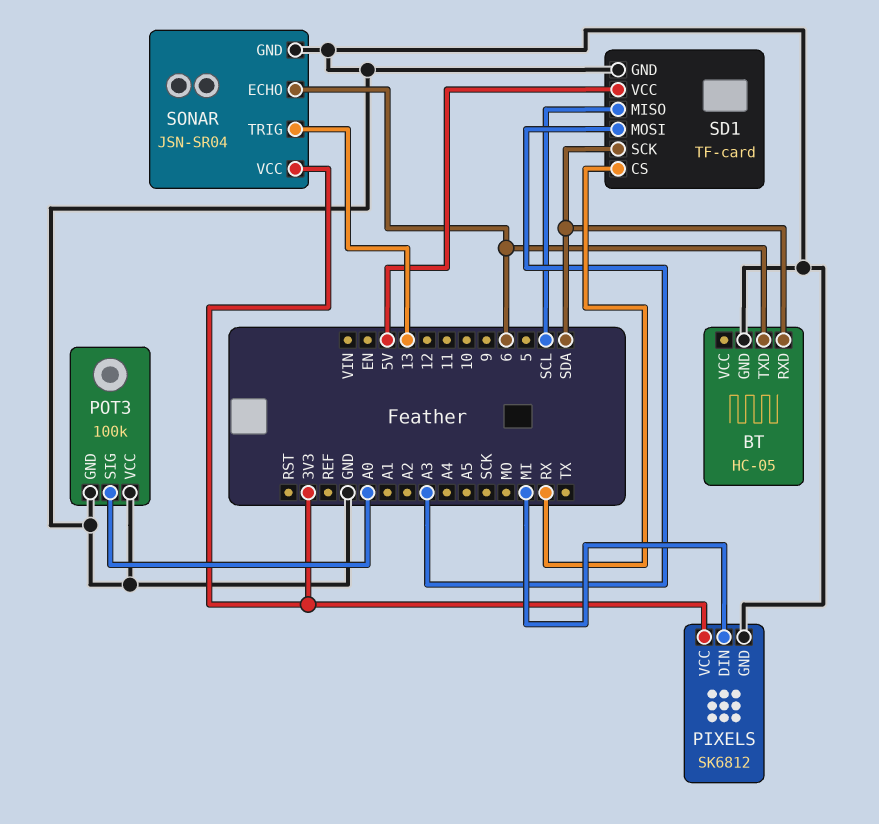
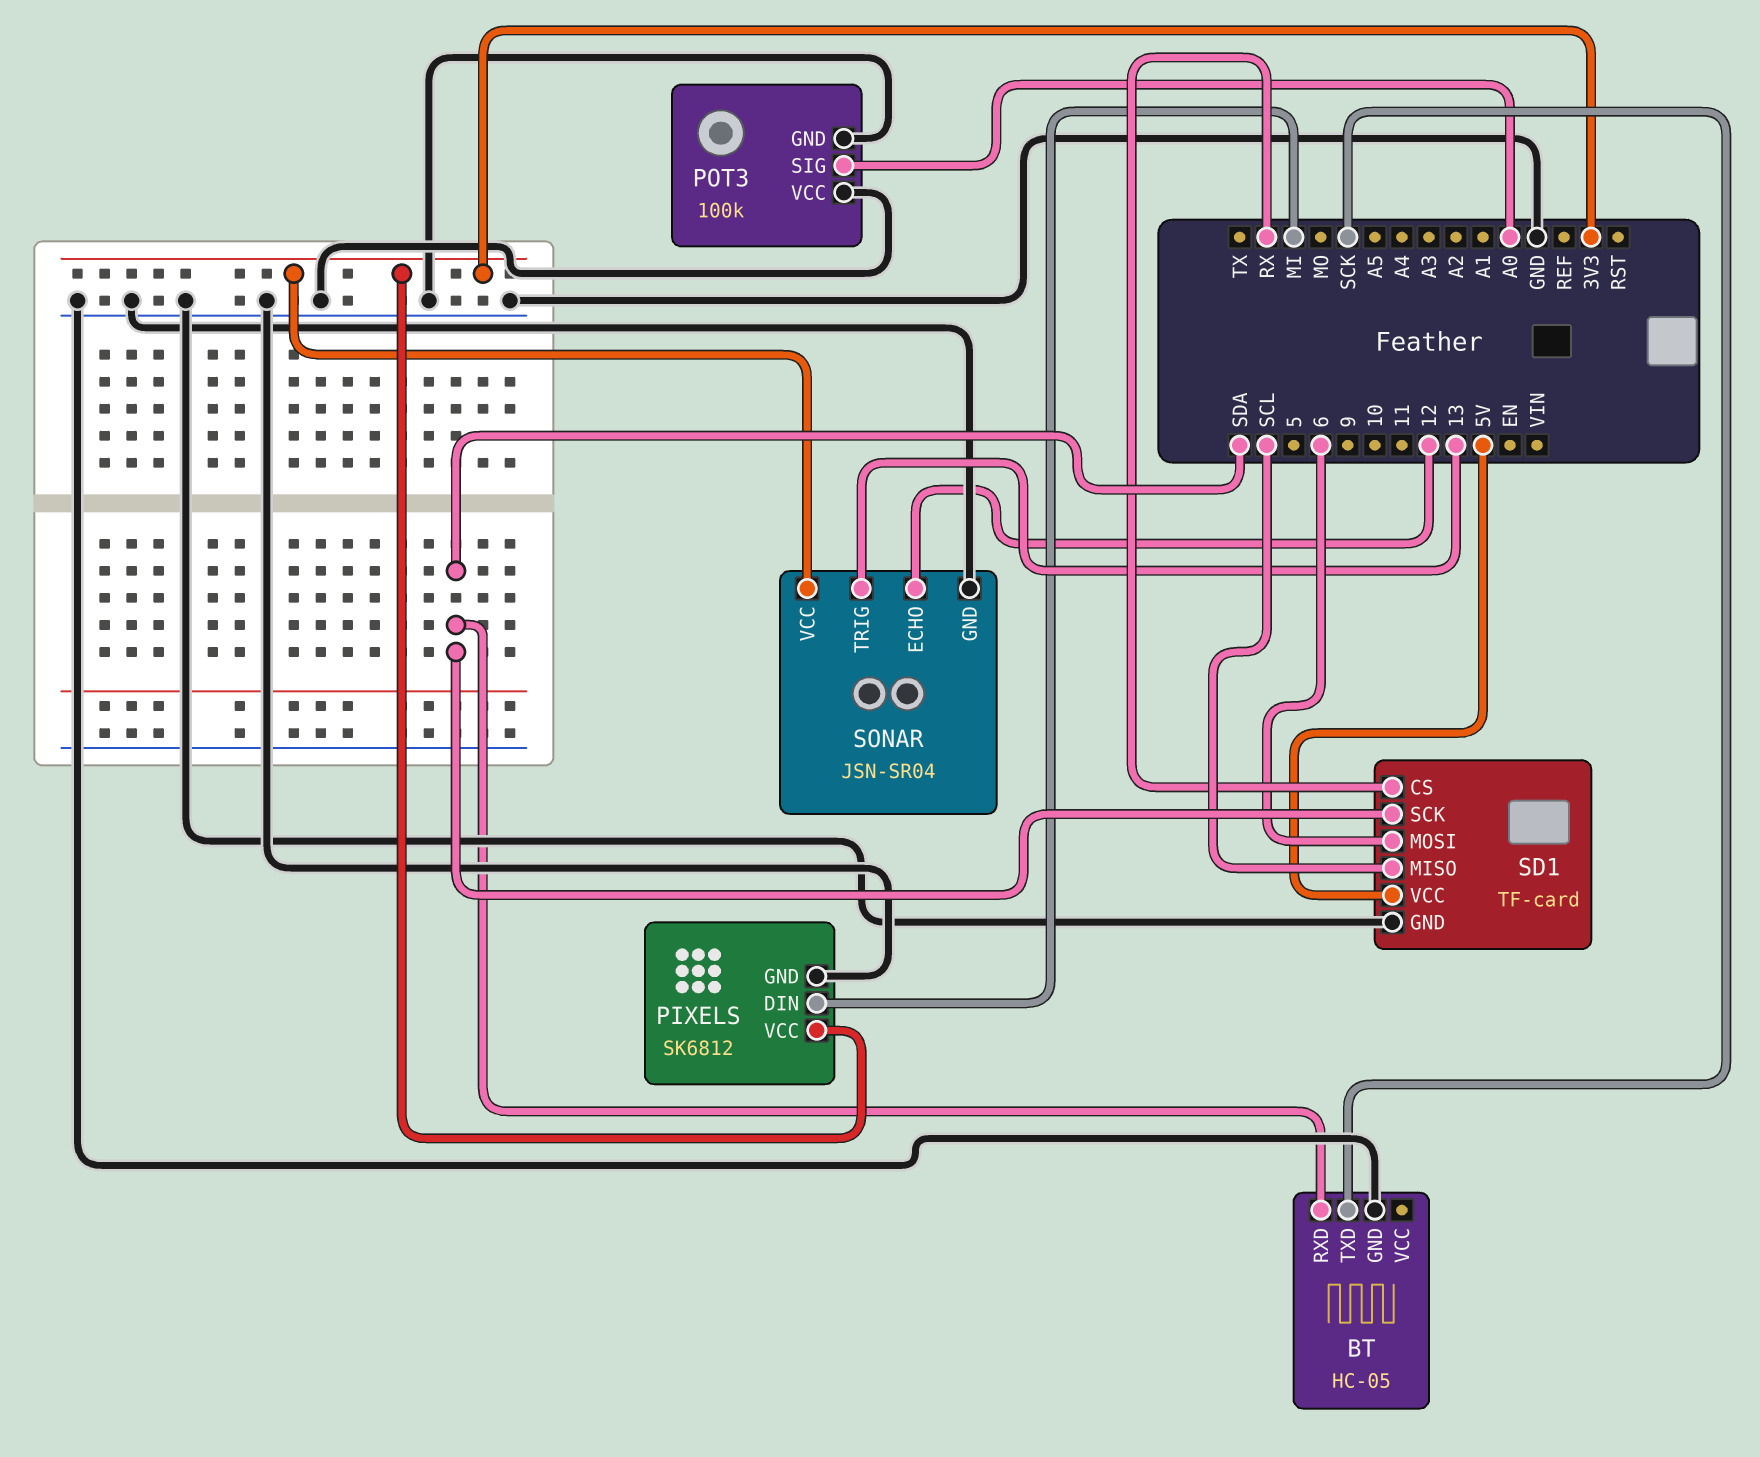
BT pin TXD: 6 -> SCK
SD1 pin MOSI: A3 -> 6
SONAR pin ECHO: 6 -> 12

